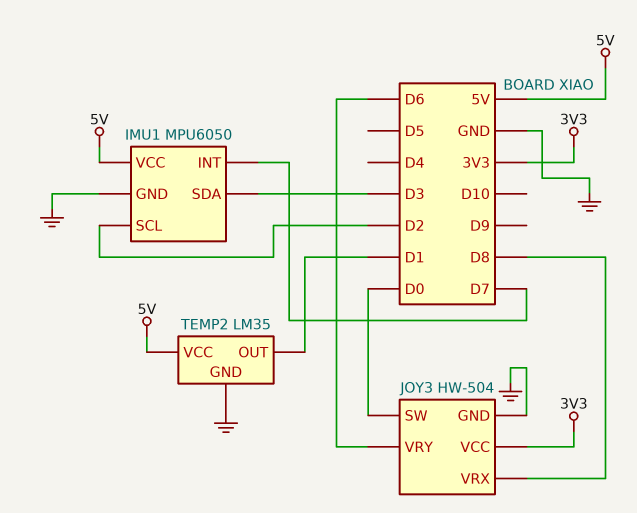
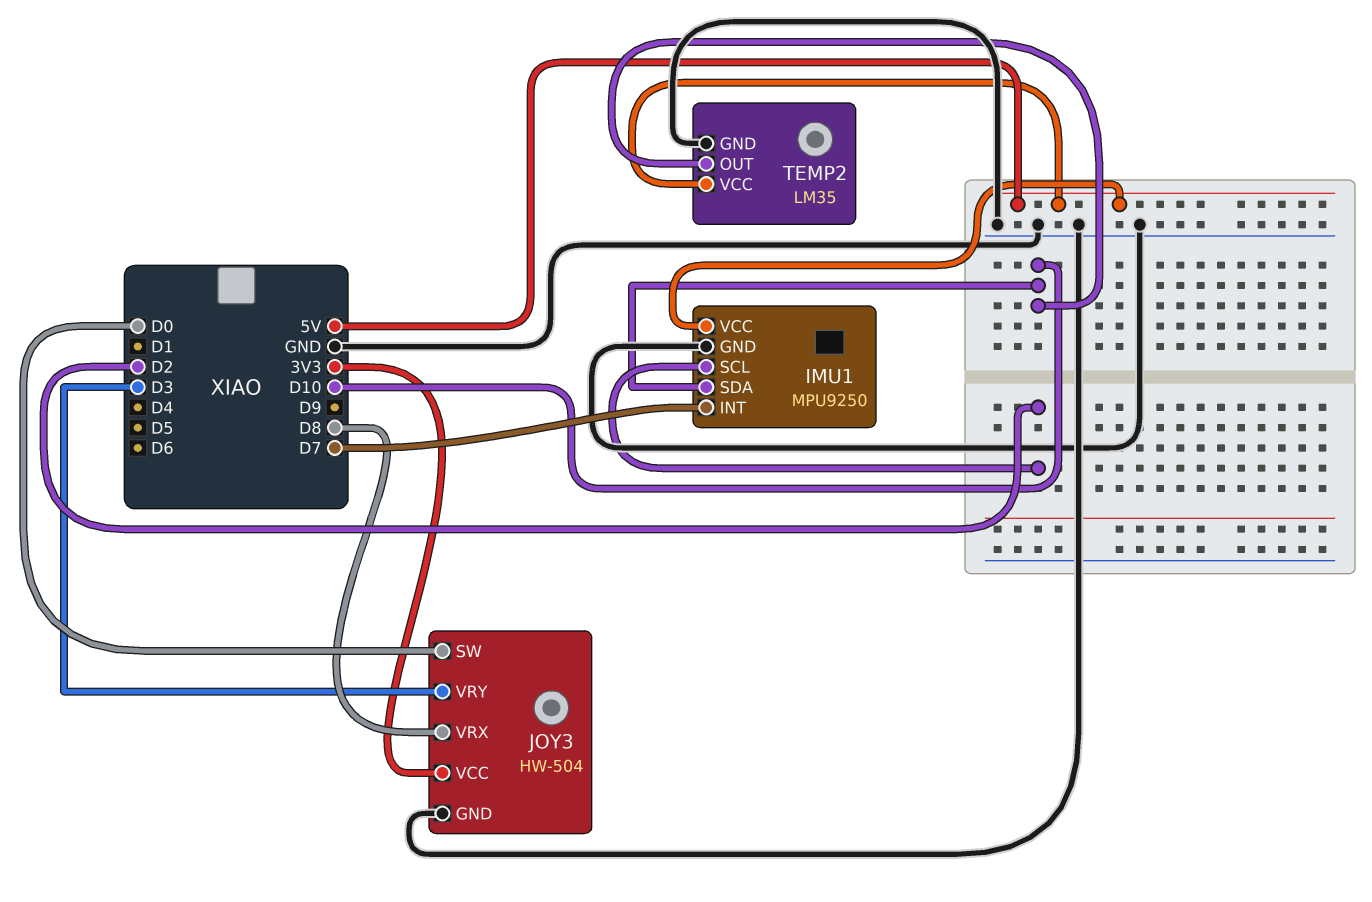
IMU1: MPU6050 -> MPU9250
IMU1 pin SDA: D3 -> D10
JOY3 pin VRY: D6 -> D3
TEMP2 pin OUT: D1 -> D10

